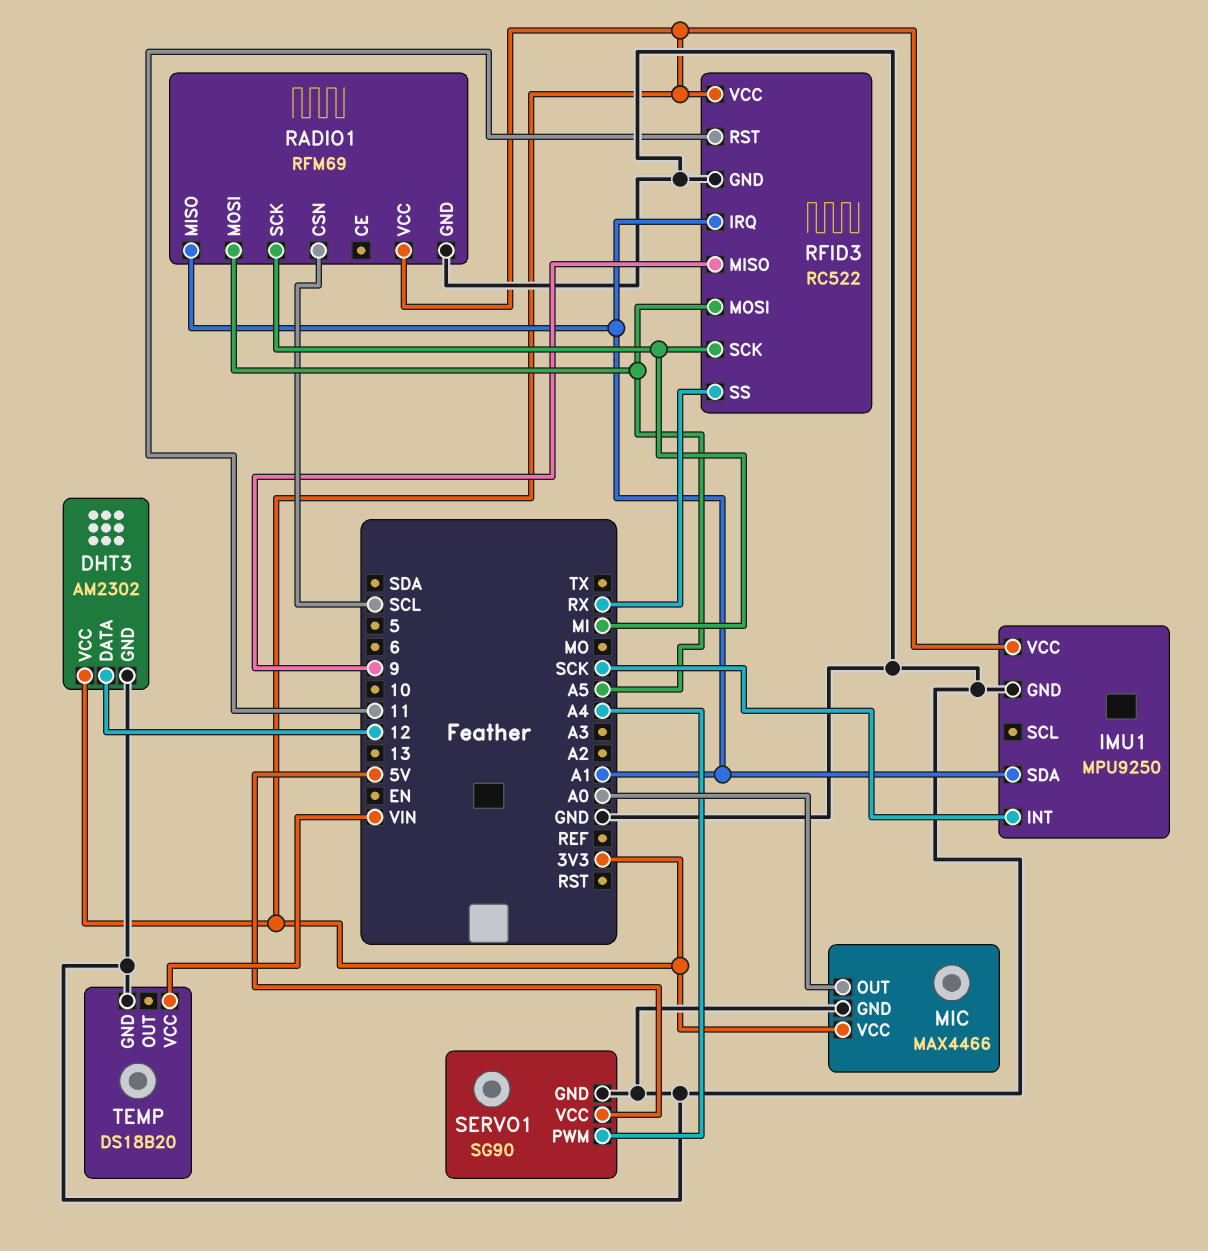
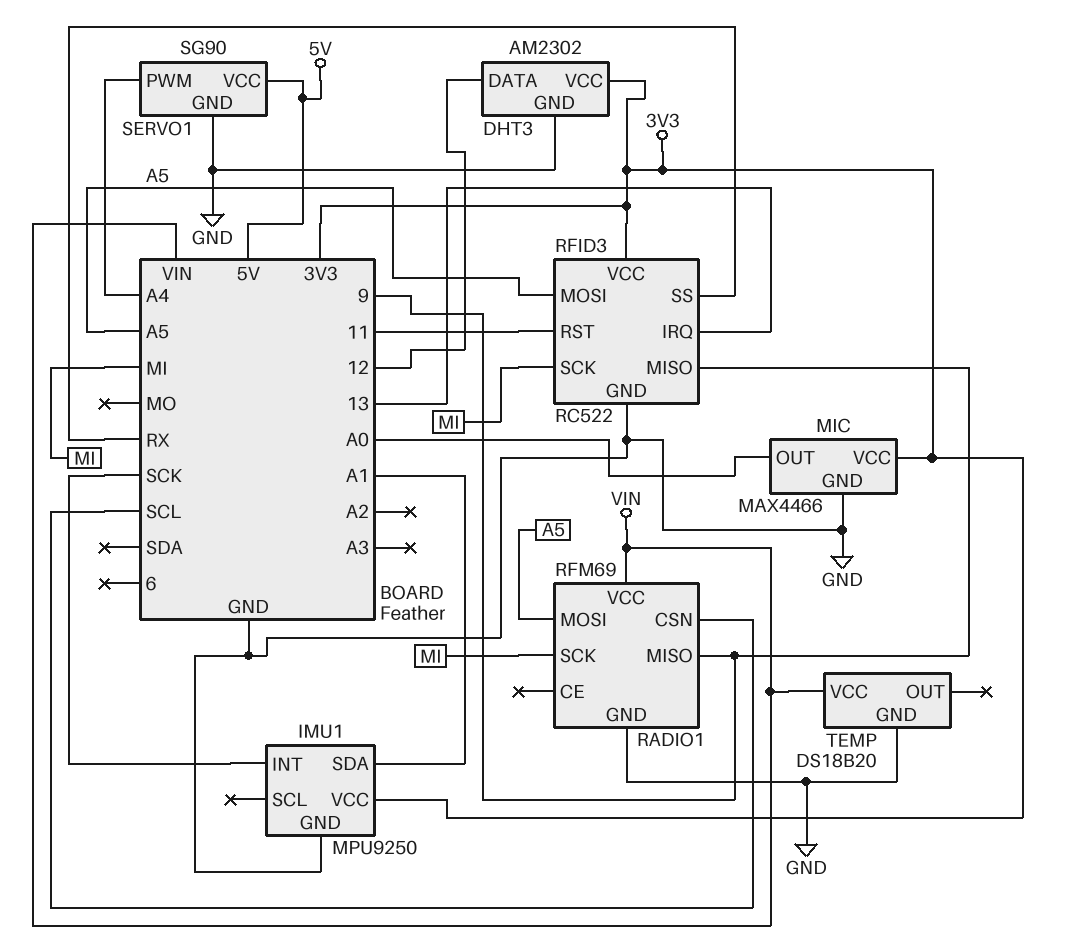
RADIO1 pin MISO: A1 -> 9
RADIO1 pin VCC: 3V3 -> VIN
RFID3 pin IRQ: A1 -> 13

